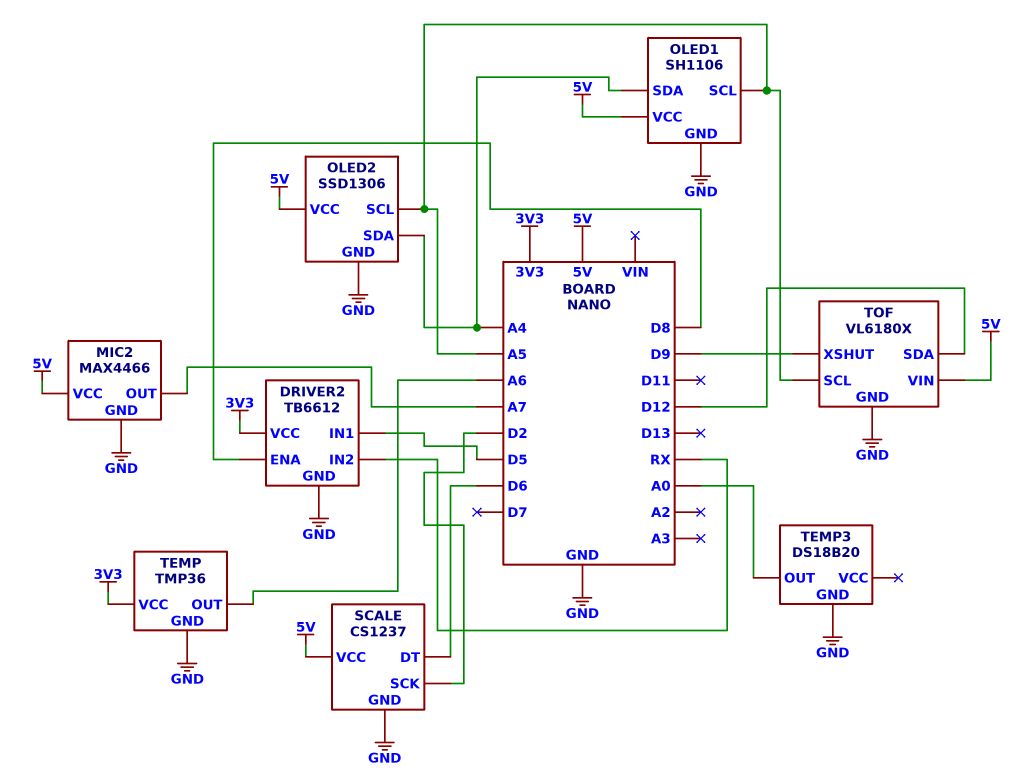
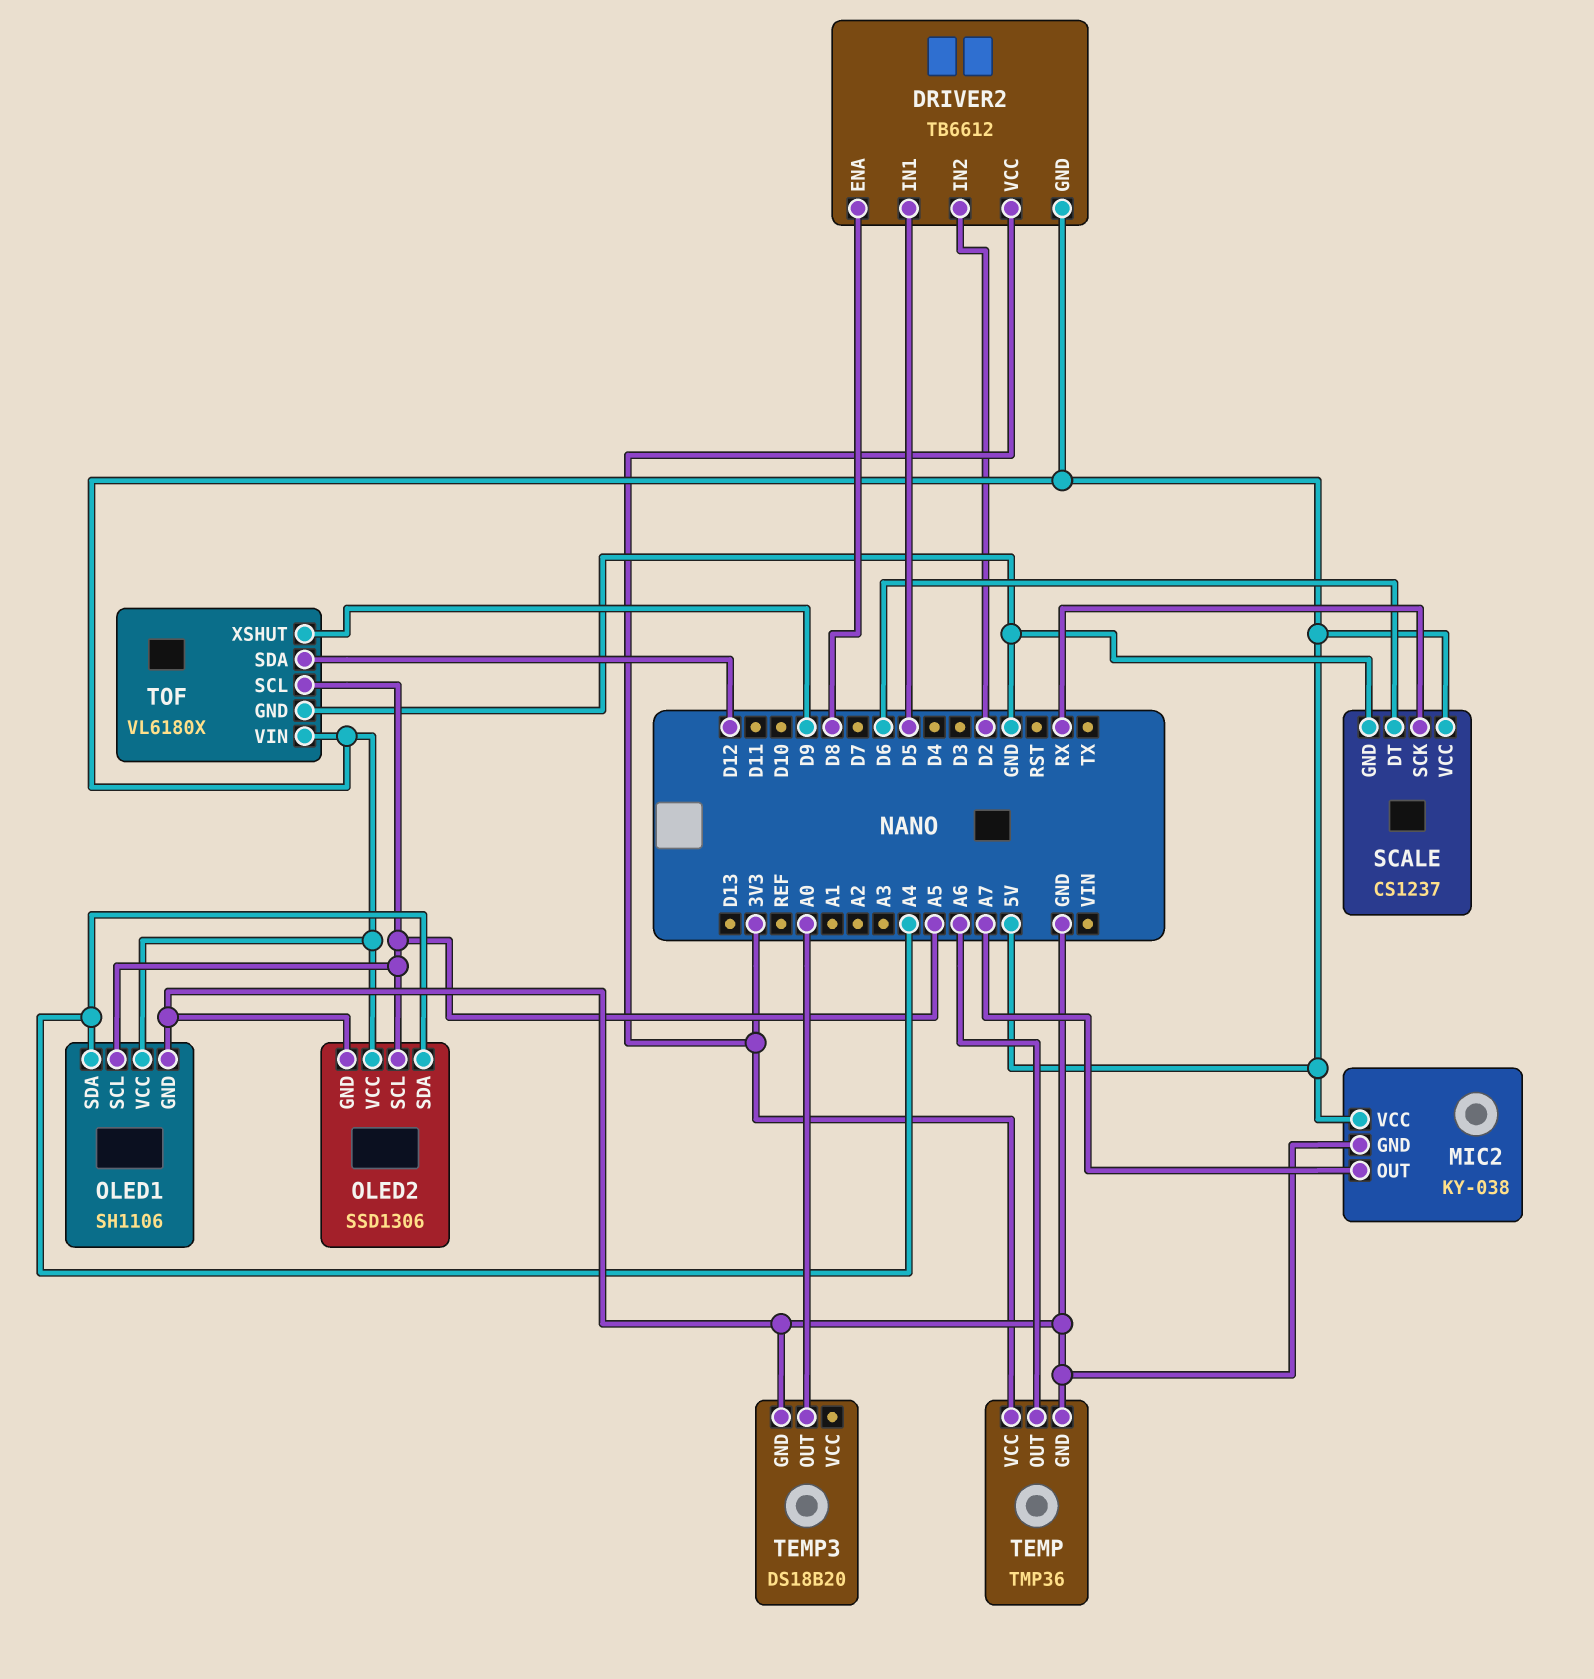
DRIVER2 pin GND: GND -> 5V
DRIVER2 pin IN2: RX -> D2
MIC2: MAX4466 -> KY-038
SCALE pin SCK: D2 -> RX

